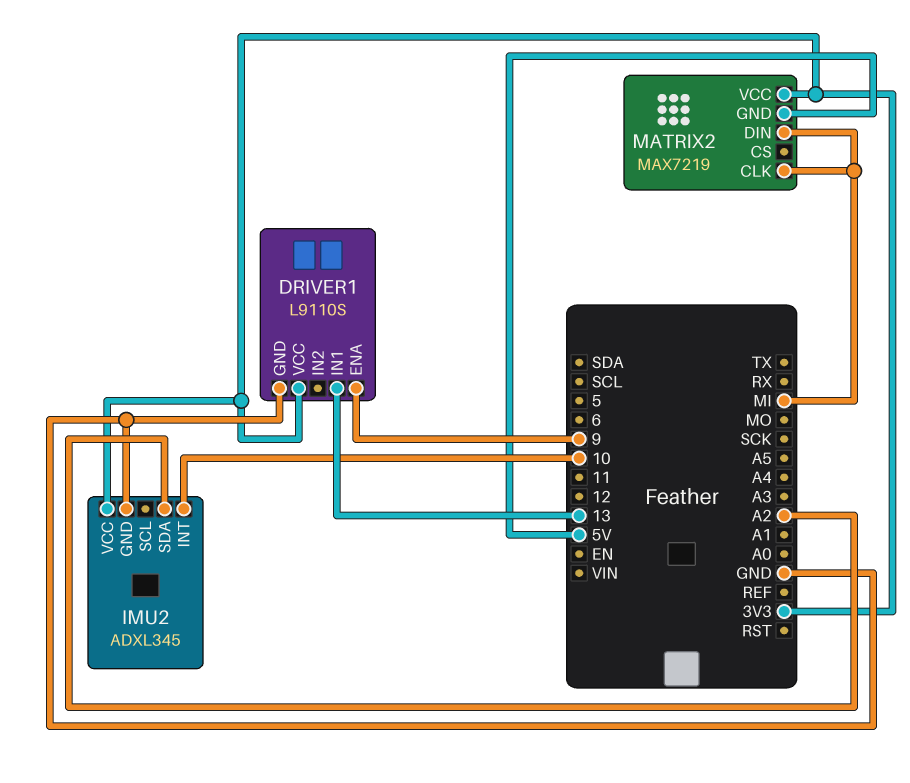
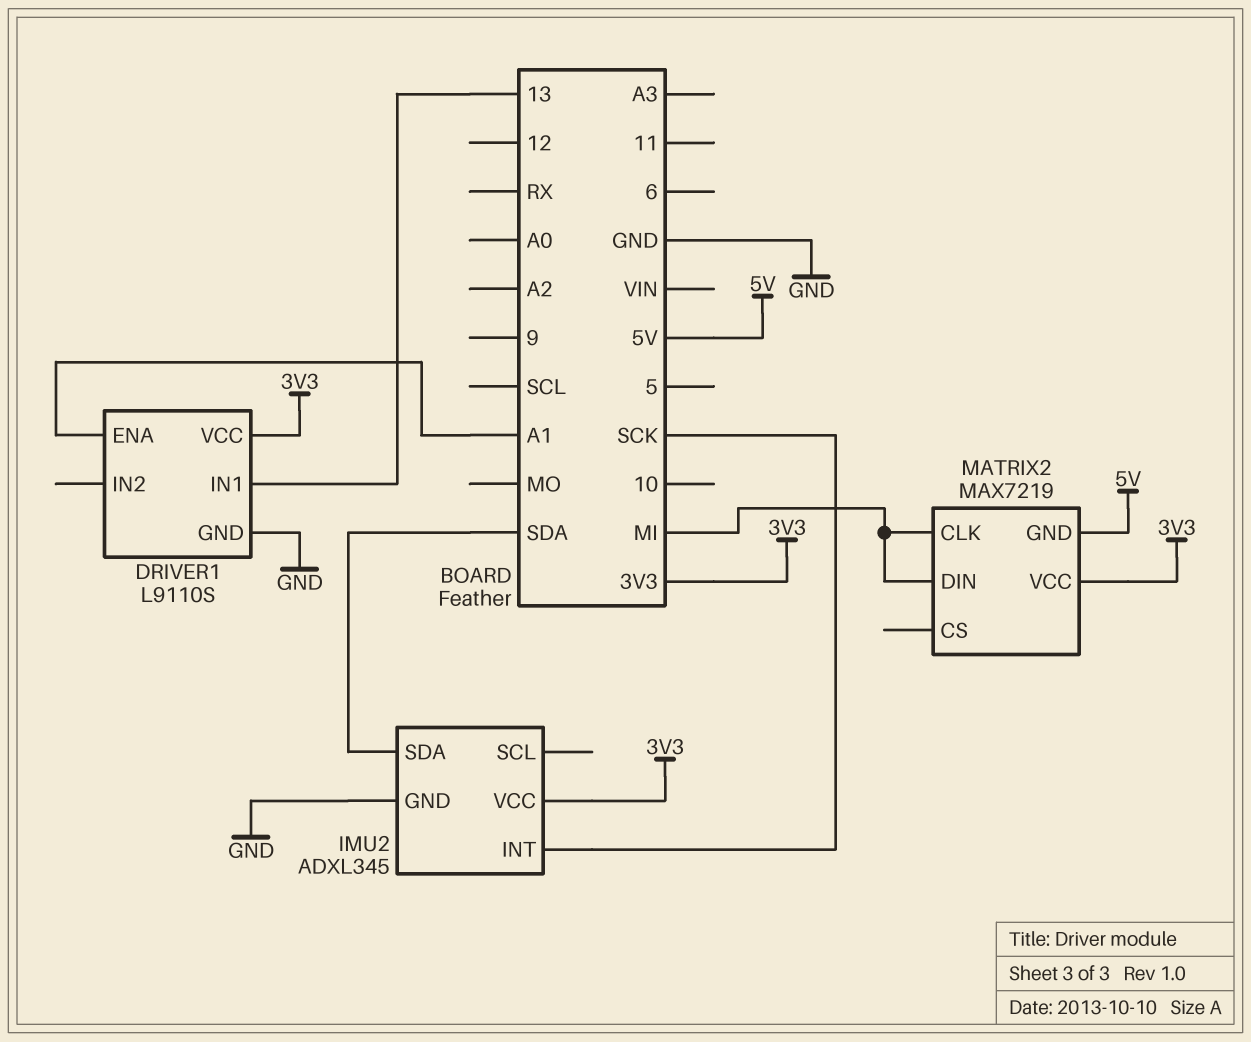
DRIVER1 pin ENA: 9 -> A1
IMU2 pin INT: 10 -> SCK
IMU2 pin SDA: A2 -> SDA

